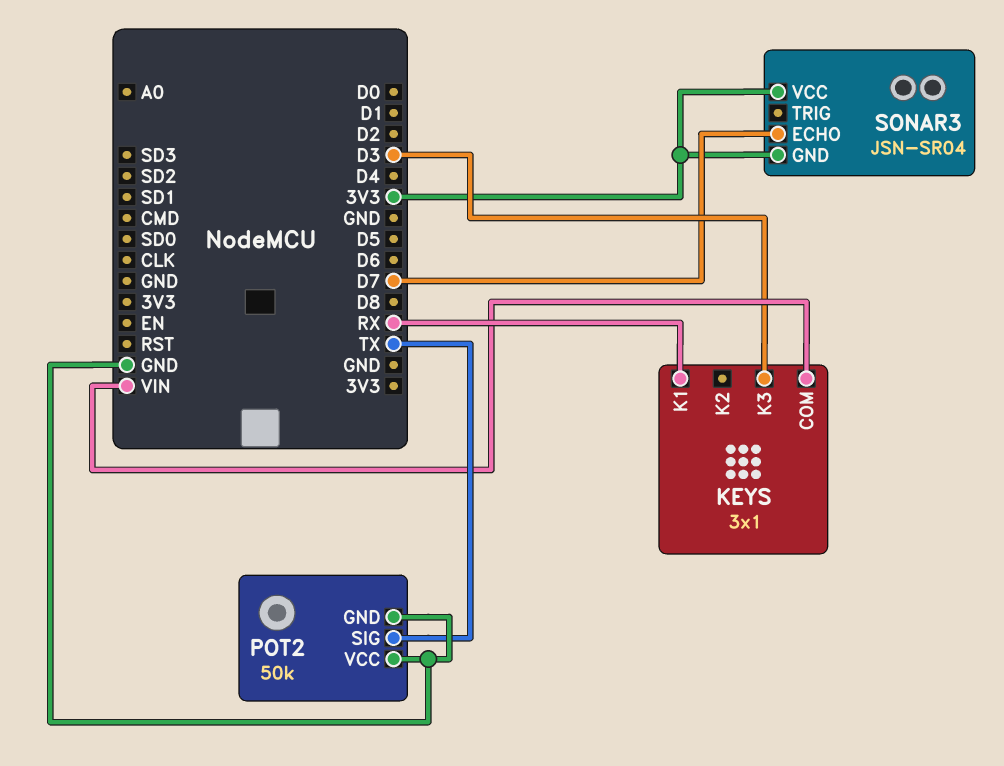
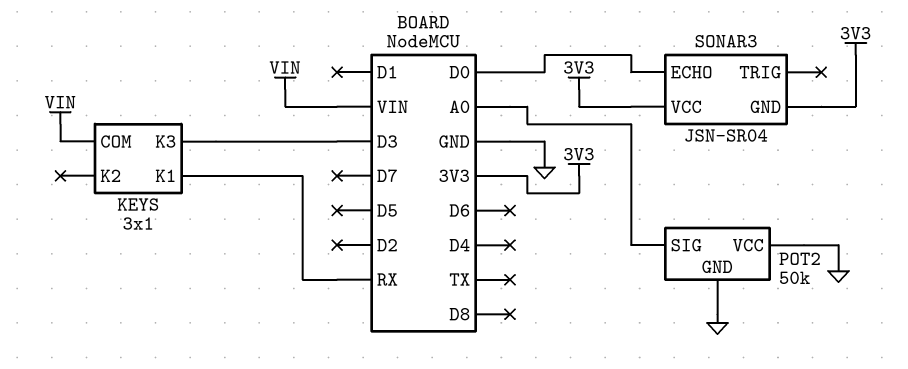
POT2 pin SIG: TX -> A0
SONAR3 pin ECHO: D7 -> D0

